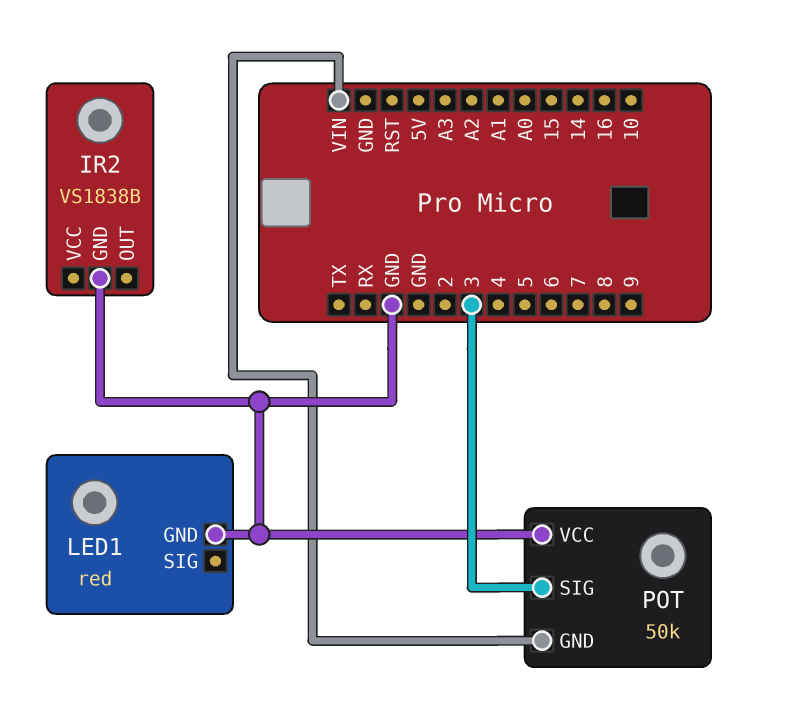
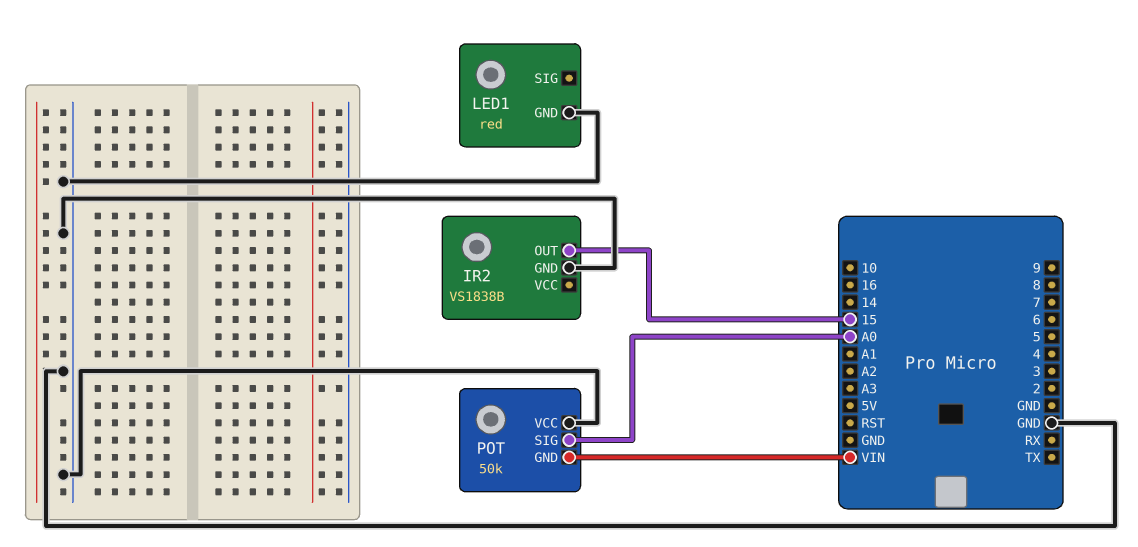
IR2 pin OUT: none -> 15
POT pin SIG: 3 -> A0

